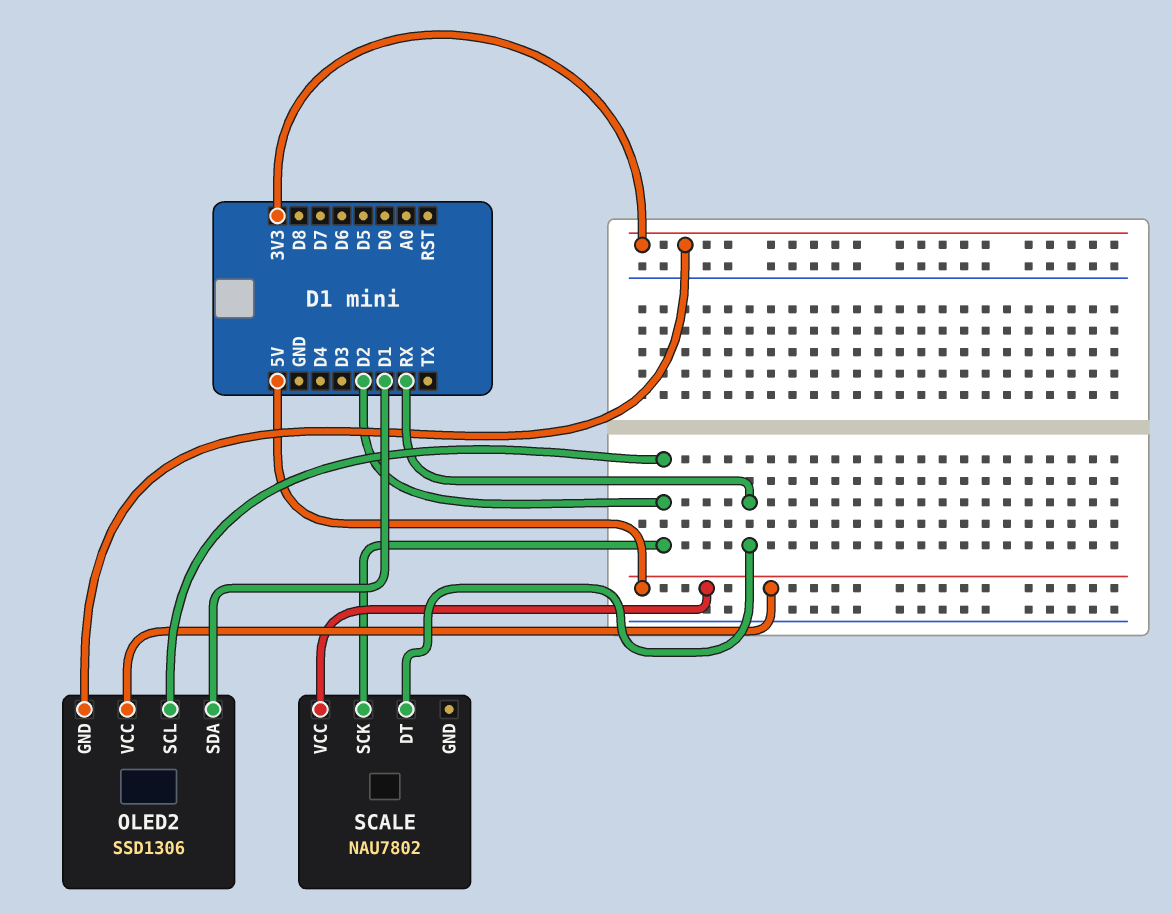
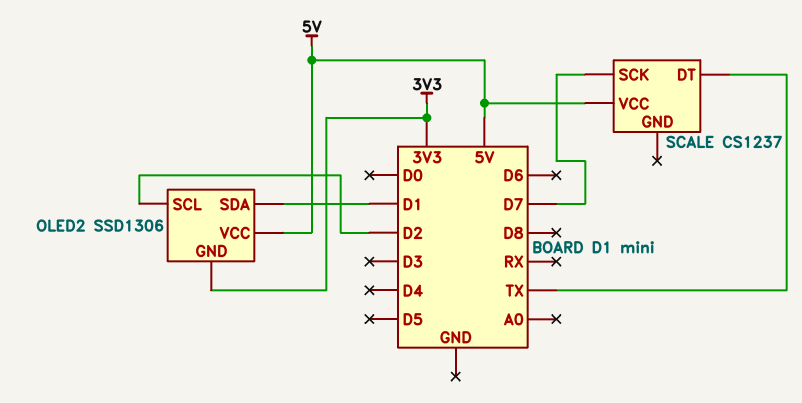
SCALE: NAU7802 -> CS1237
SCALE pin DT: RX -> TX
SCALE pin SCK: D2 -> D7

